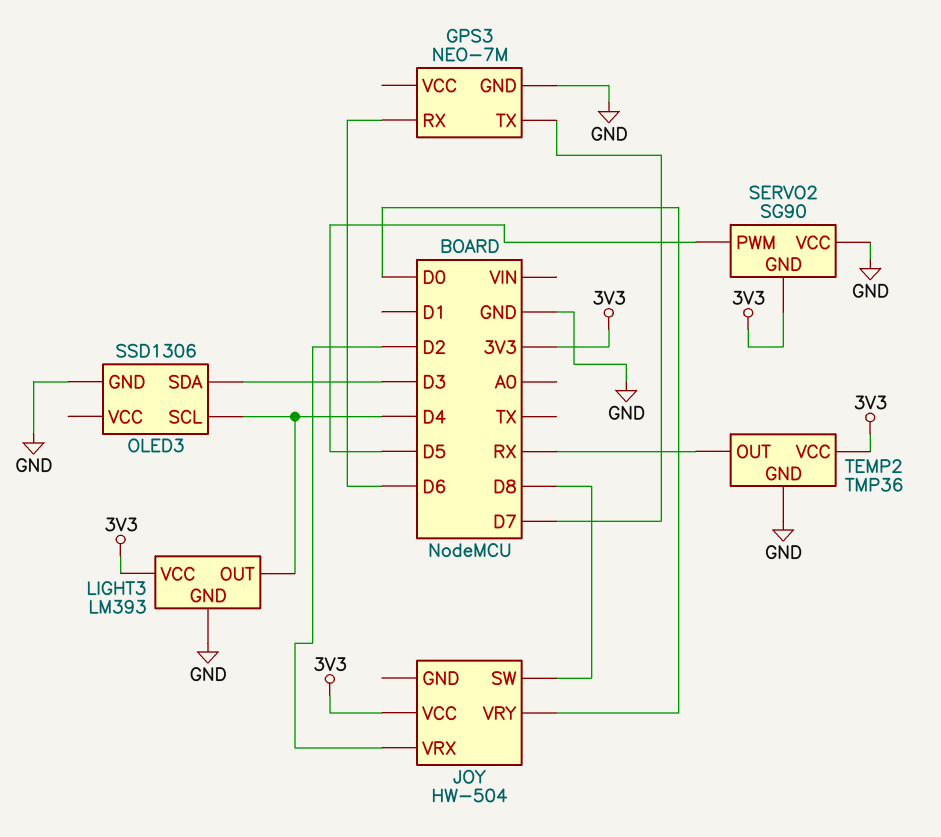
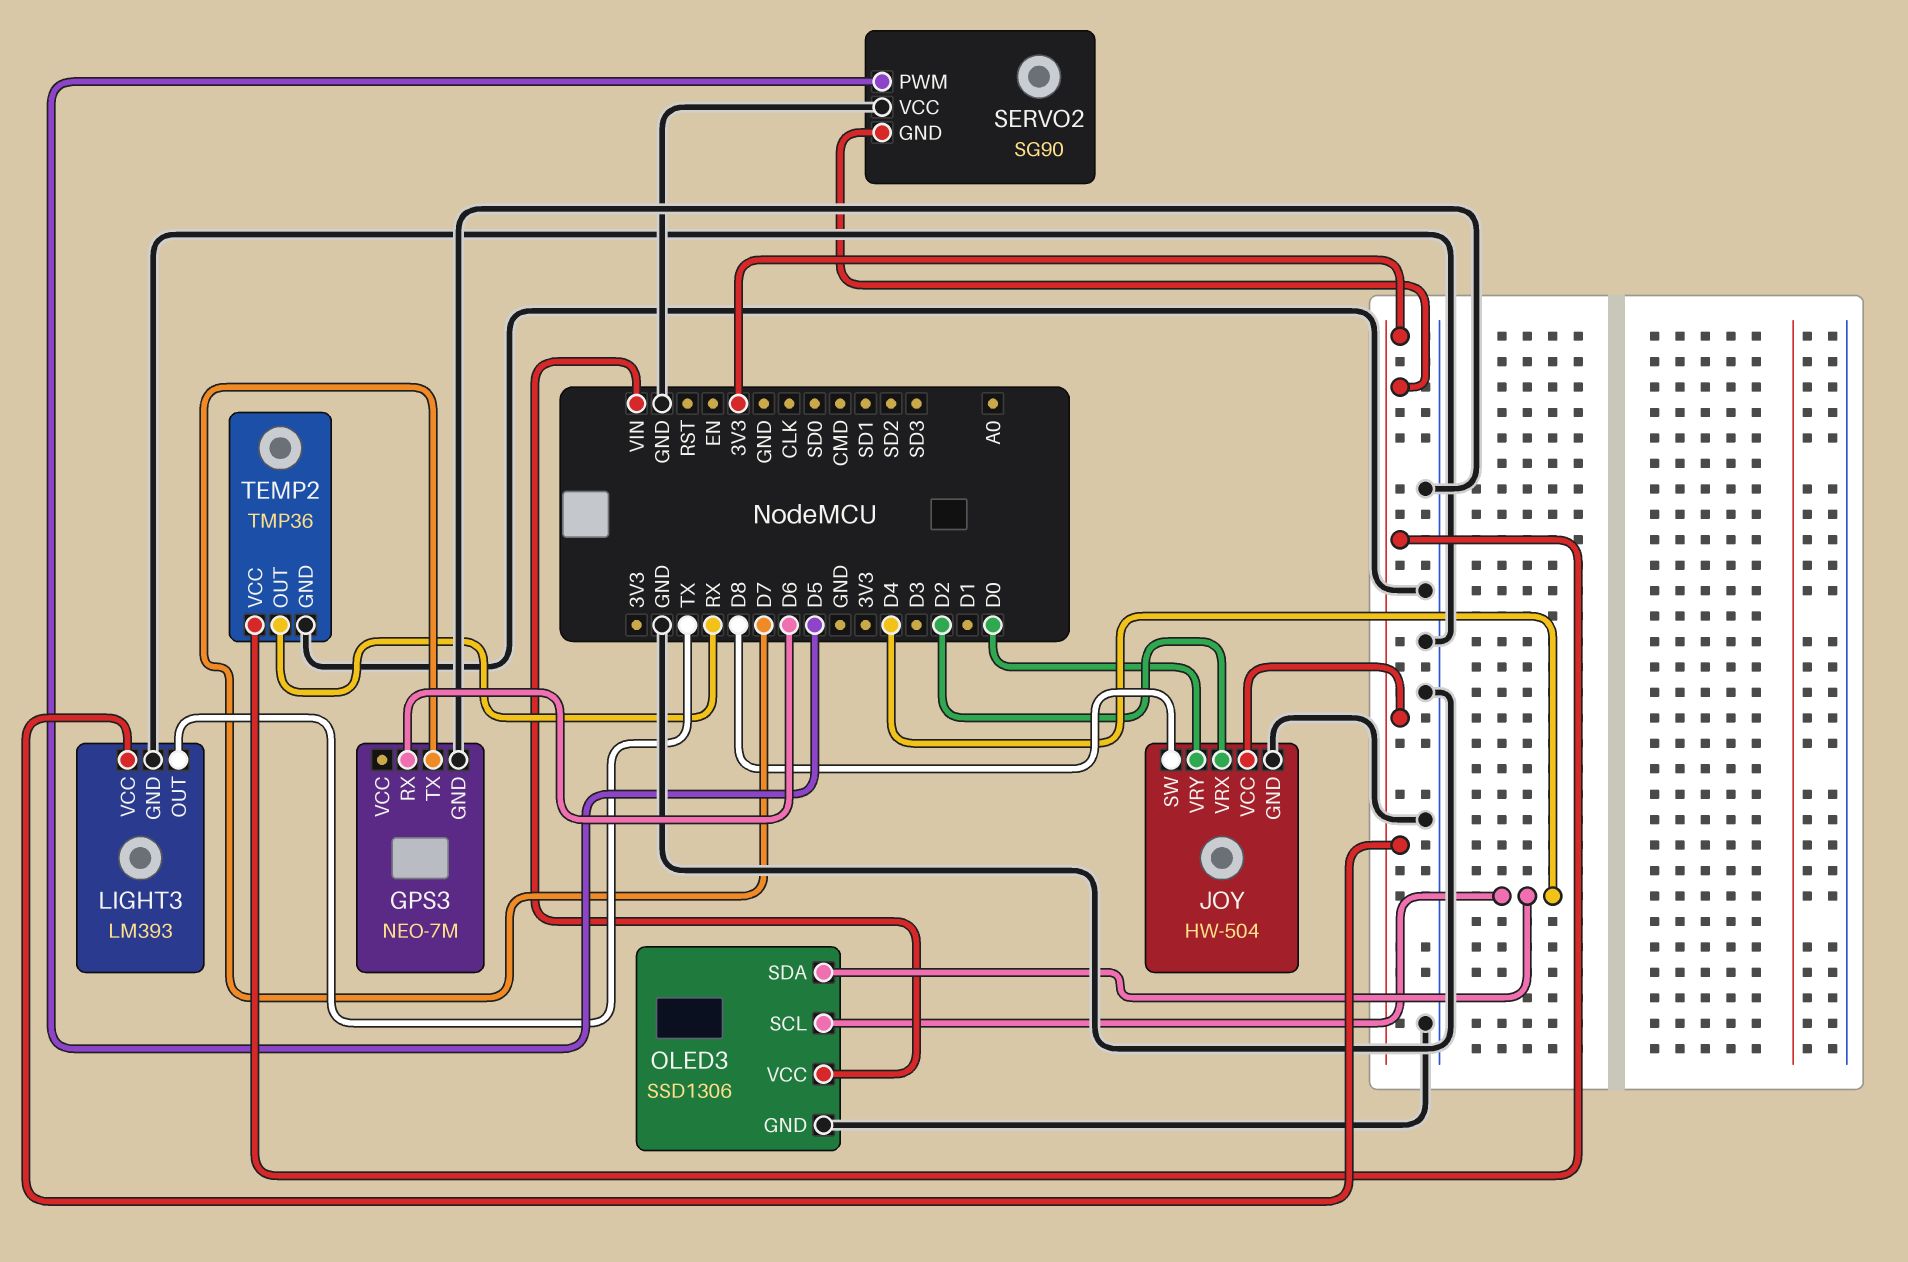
JOY pin GND: none -> GND
LIGHT3 pin OUT: D4 -> TX
OLED3 pin SDA: D3 -> D4
OLED3 pin VCC: none -> VIN

